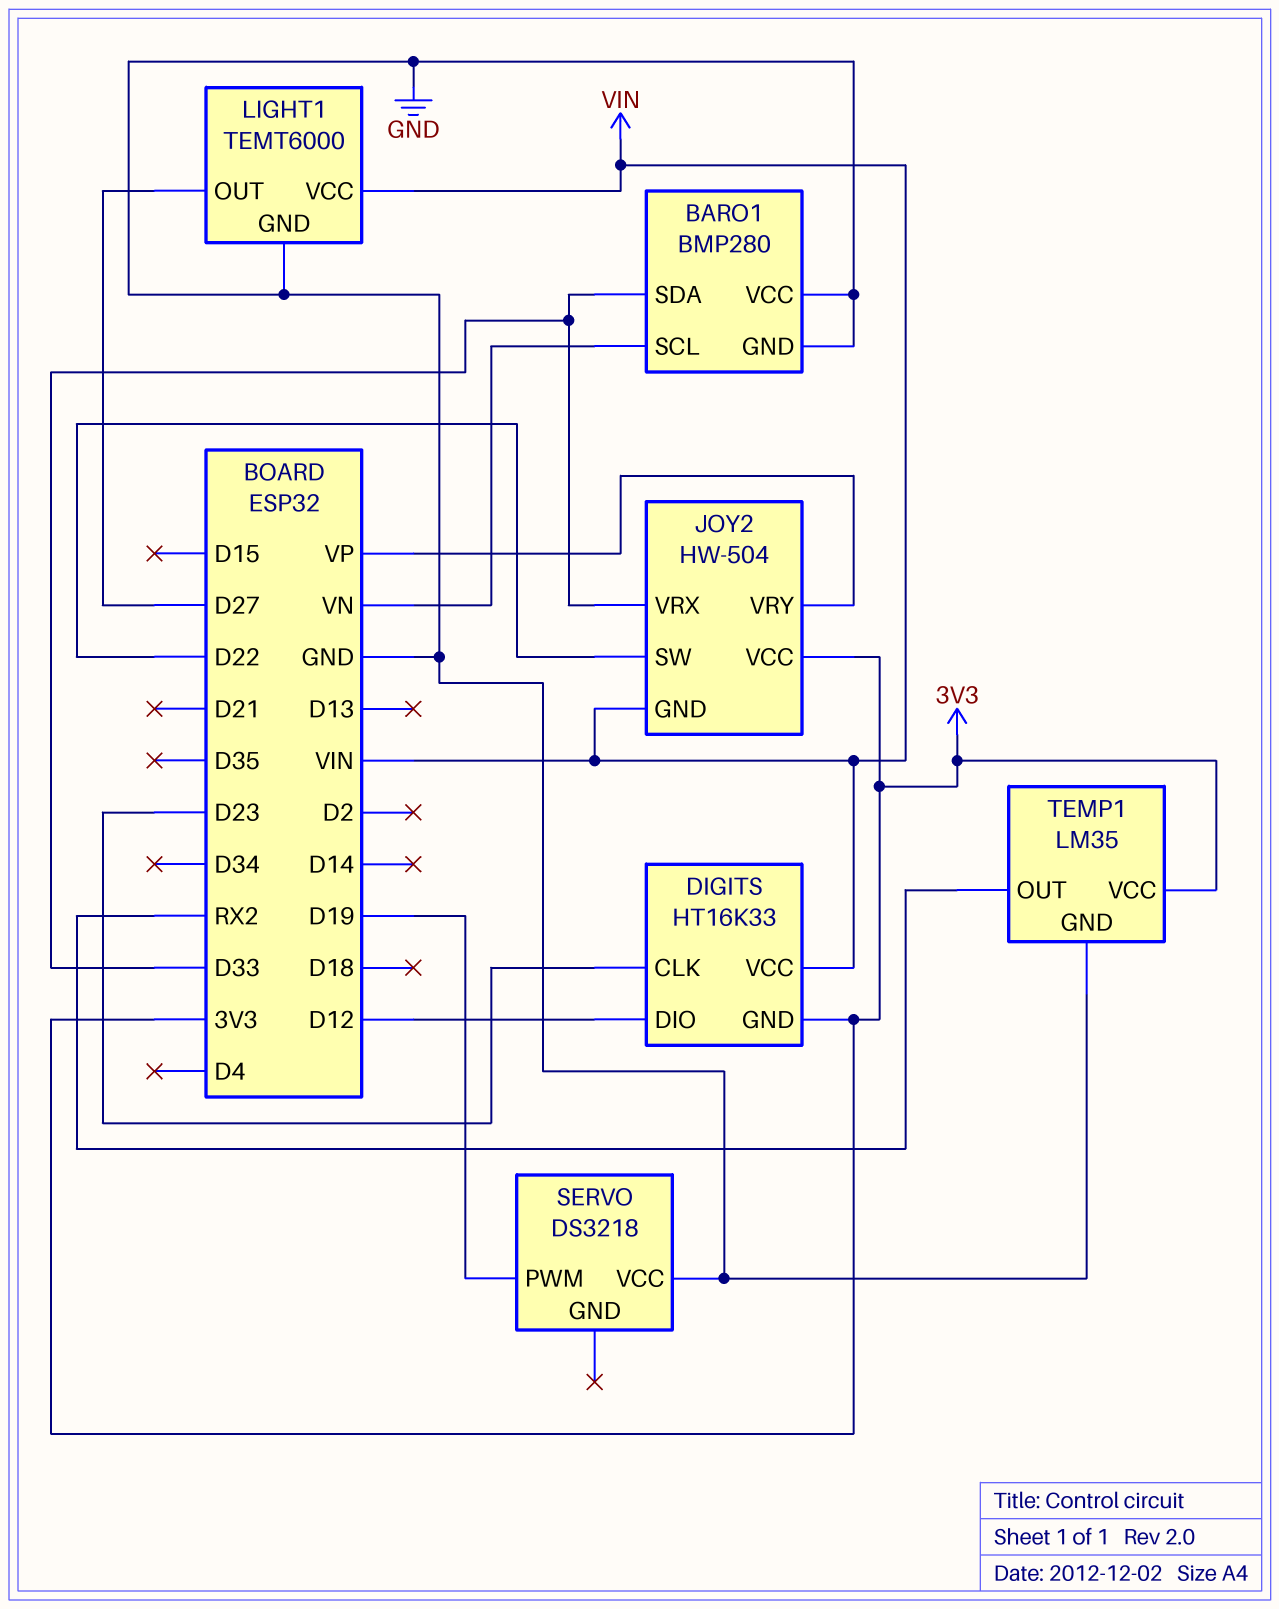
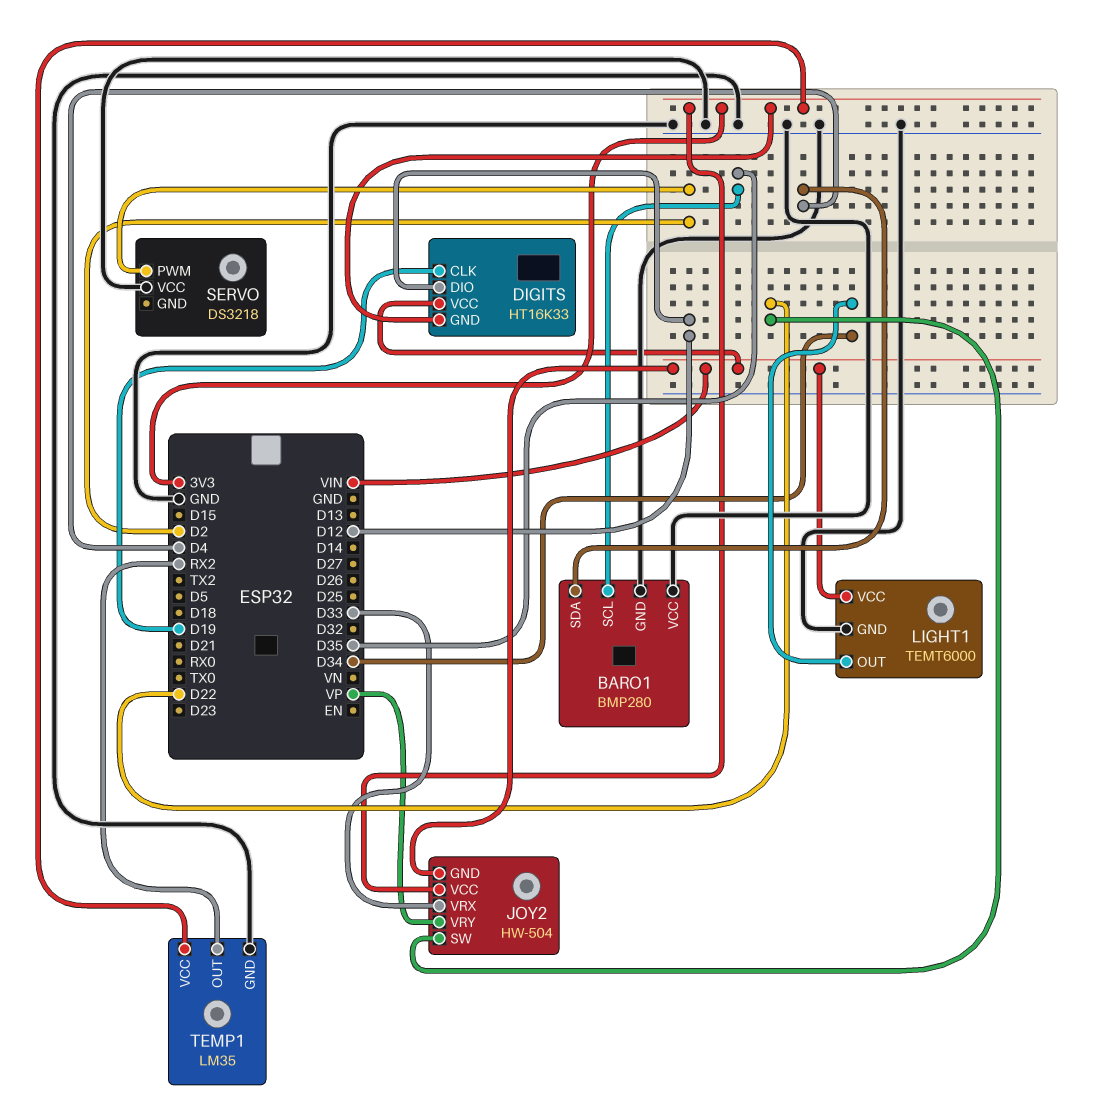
BARO1 pin SCL: VN -> D35
BARO1 pin SDA: D33 -> D4
DIGITS pin CLK: D23 -> D19
LIGHT1 pin OUT: D27 -> D34
SERVO pin PWM: D19 -> D2

